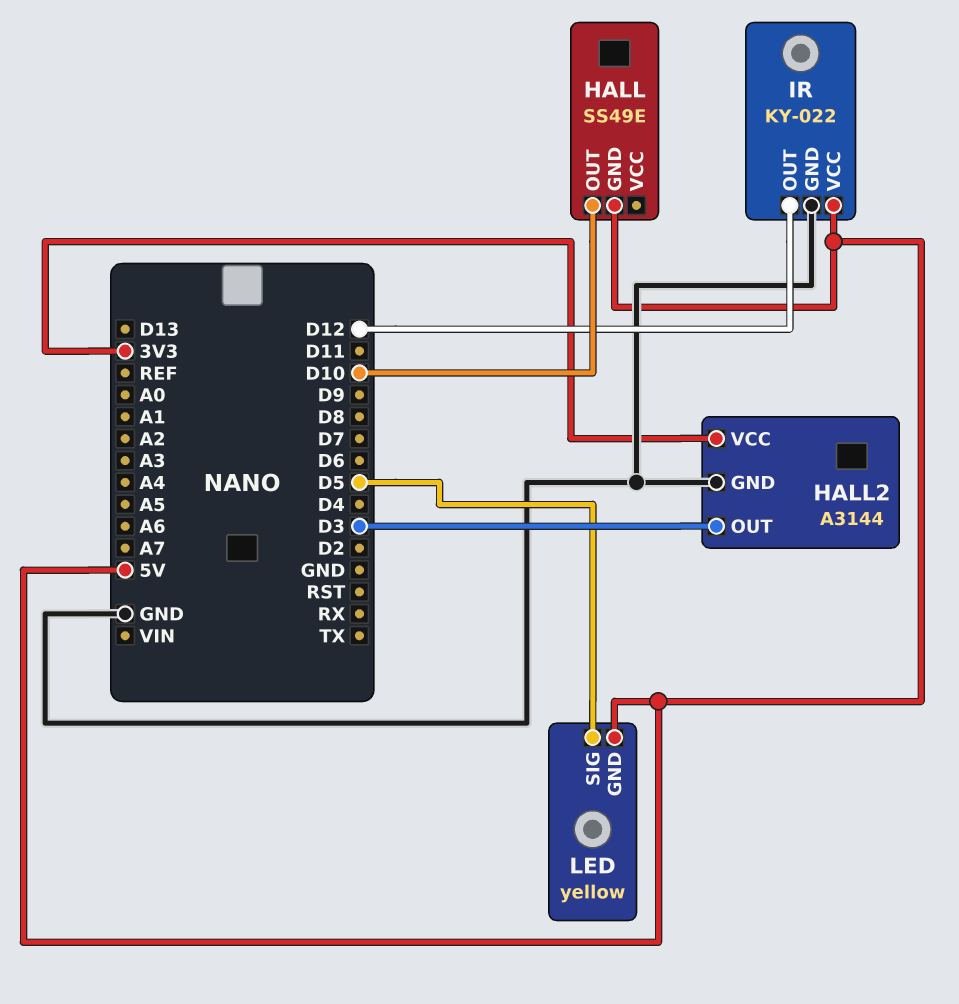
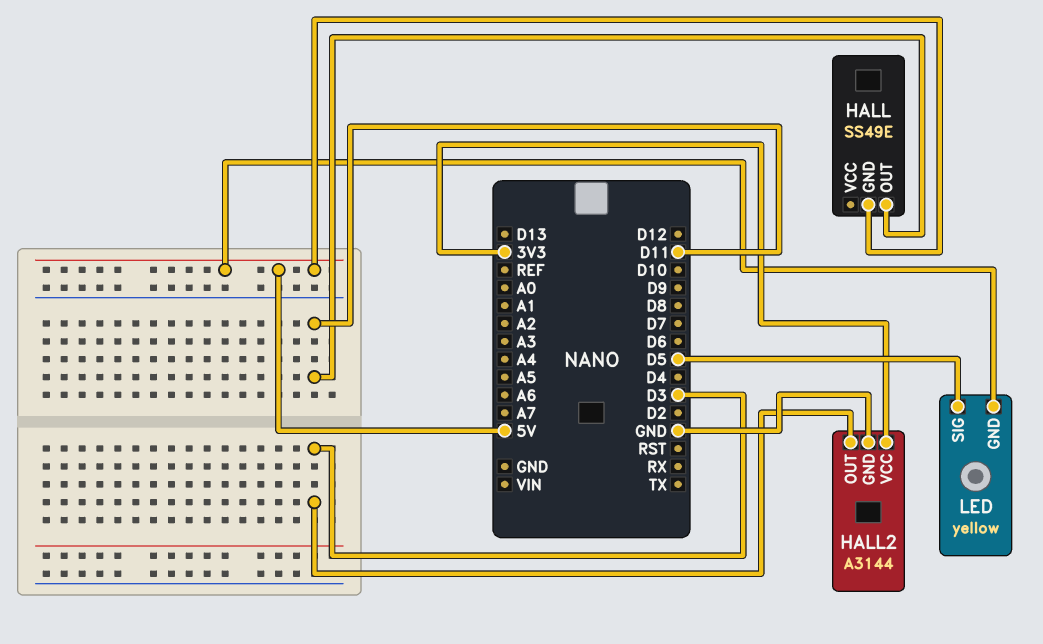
HALL pin OUT: D10 -> D11
IR: KY-022 -> none
IR pin GND: GND -> none
IR pin OUT: D12 -> none
IR pin VCC: 5V -> none

